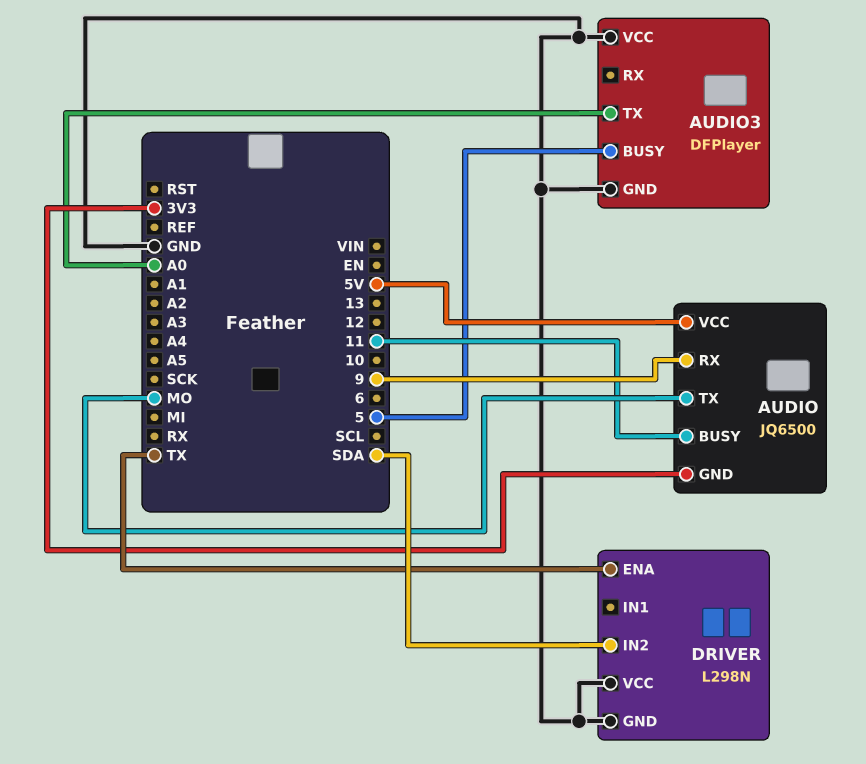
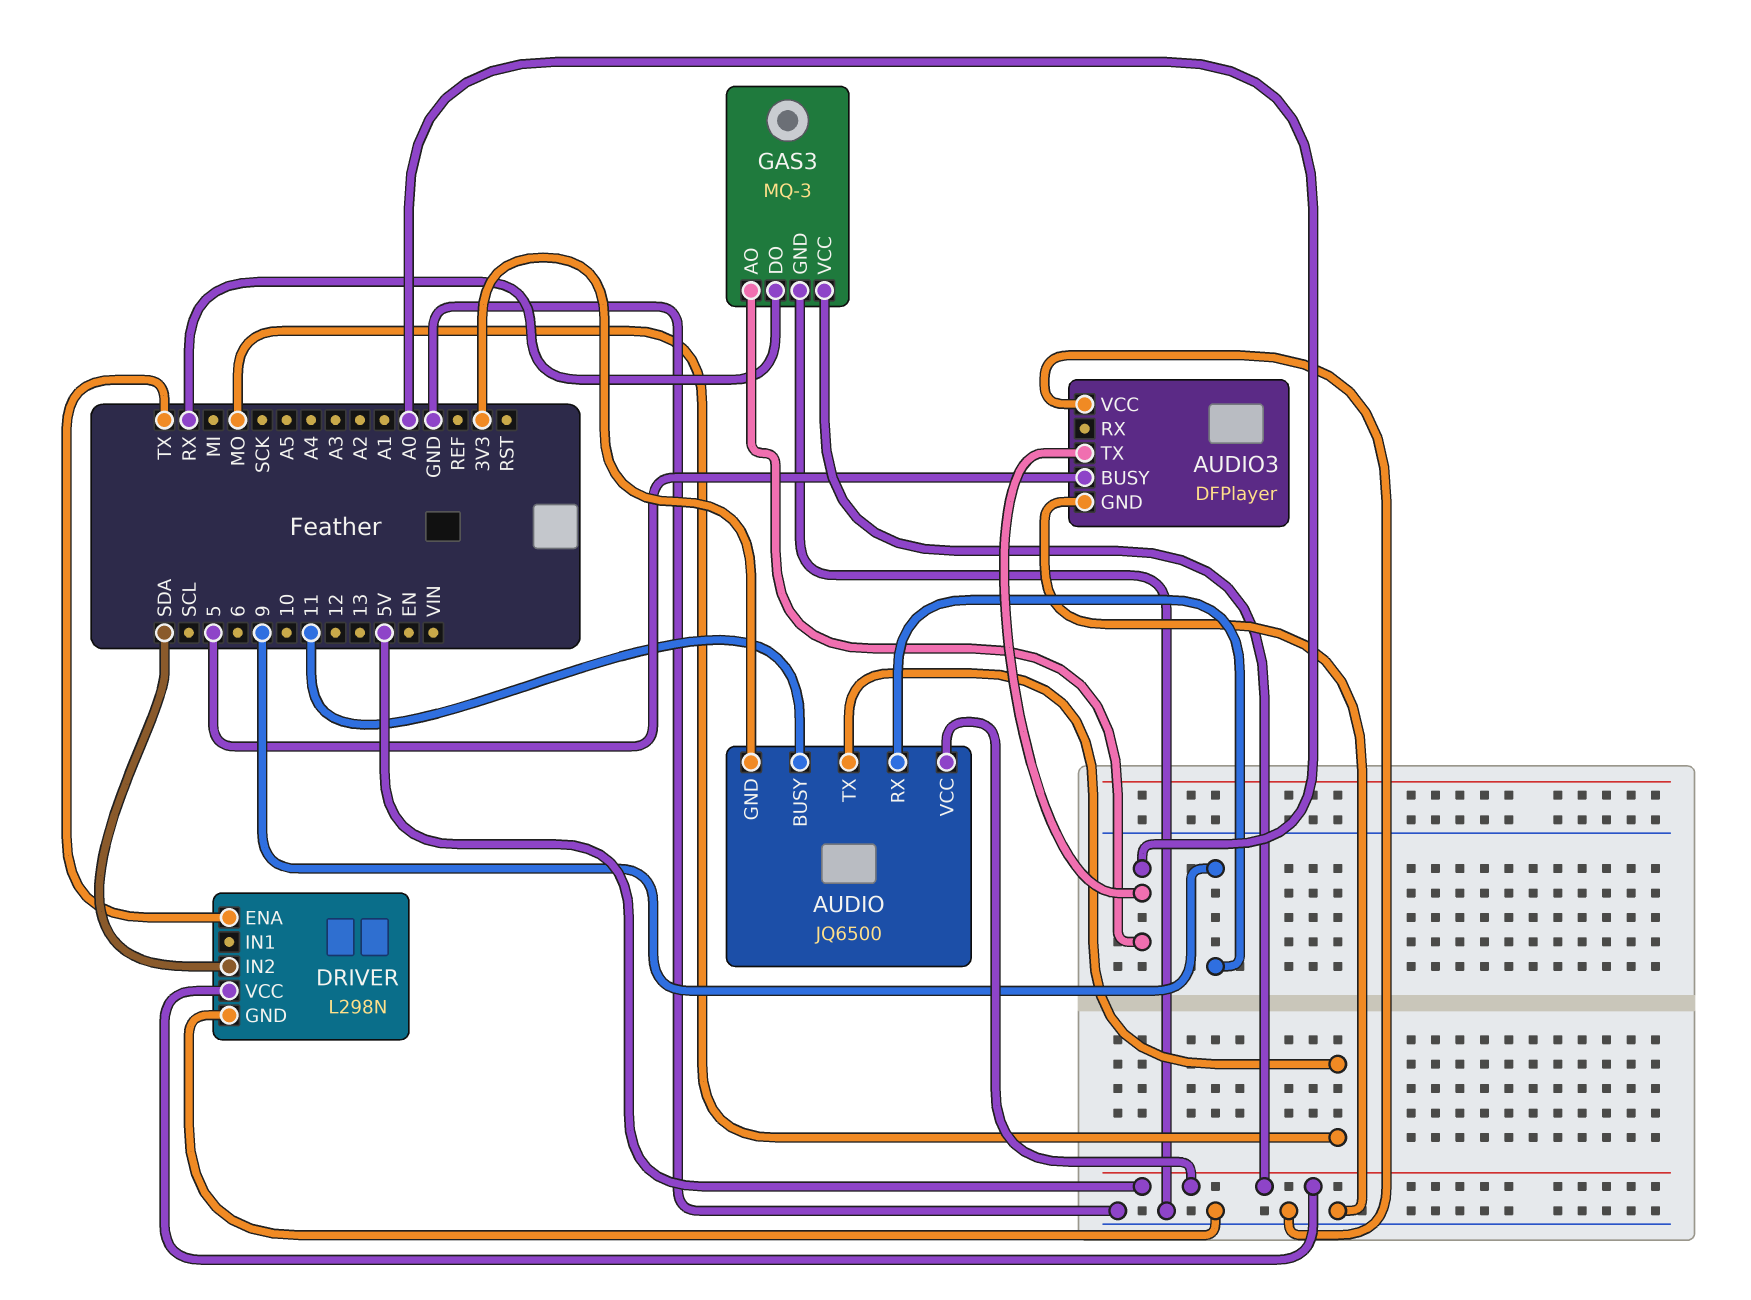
DRIVER pin VCC: GND -> 5V
GAS3: none -> MQ-3
GAS3 pin AO: none -> A0
GAS3 pin DO: none -> RX
GAS3 pin GND: none -> GND
GAS3 pin VCC: none -> 5V

